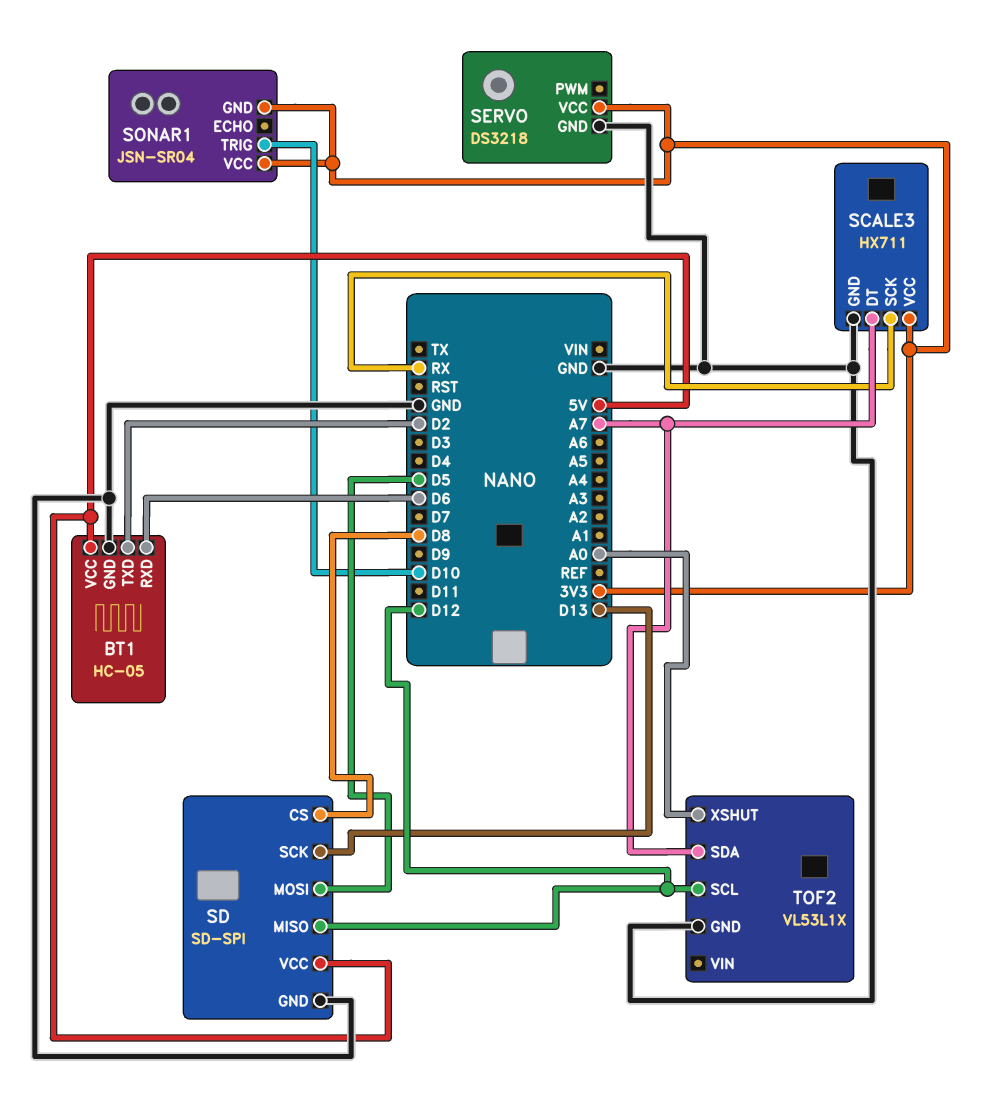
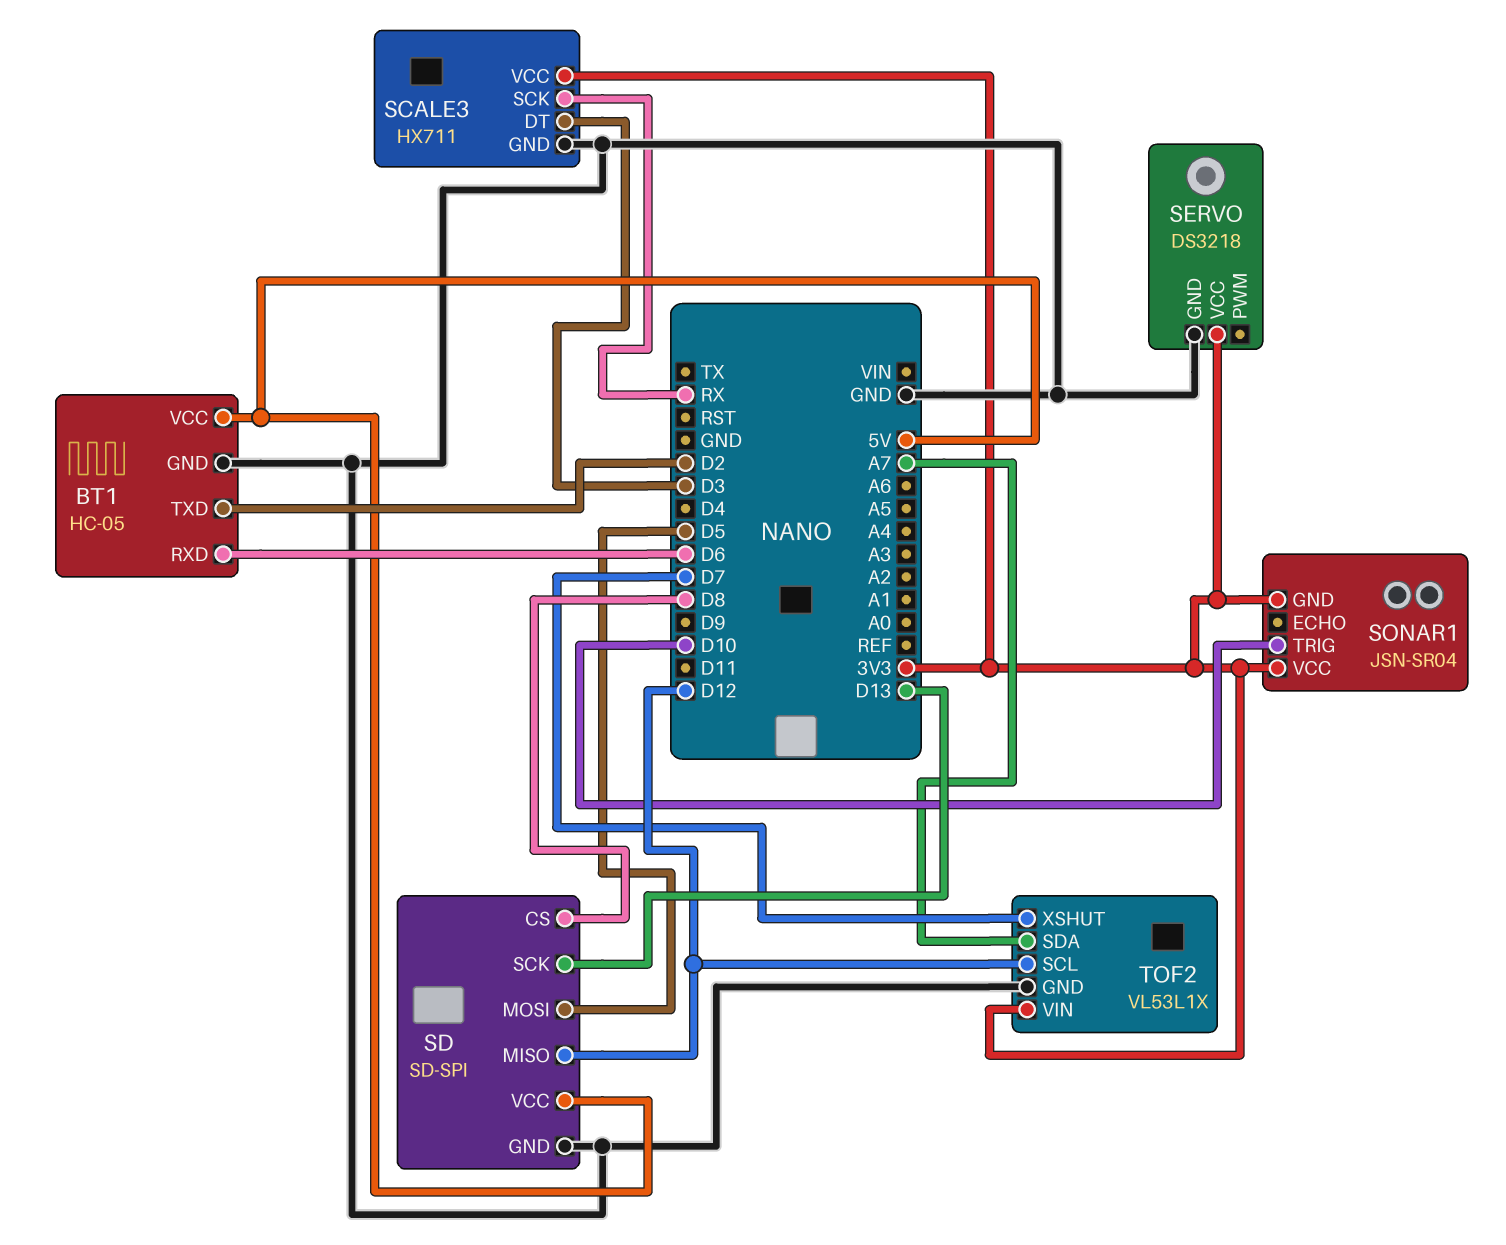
SCALE3 pin DT: A7 -> D3
TOF2 pin VIN: none -> 3V3
TOF2 pin XSHUT: A0 -> D7

